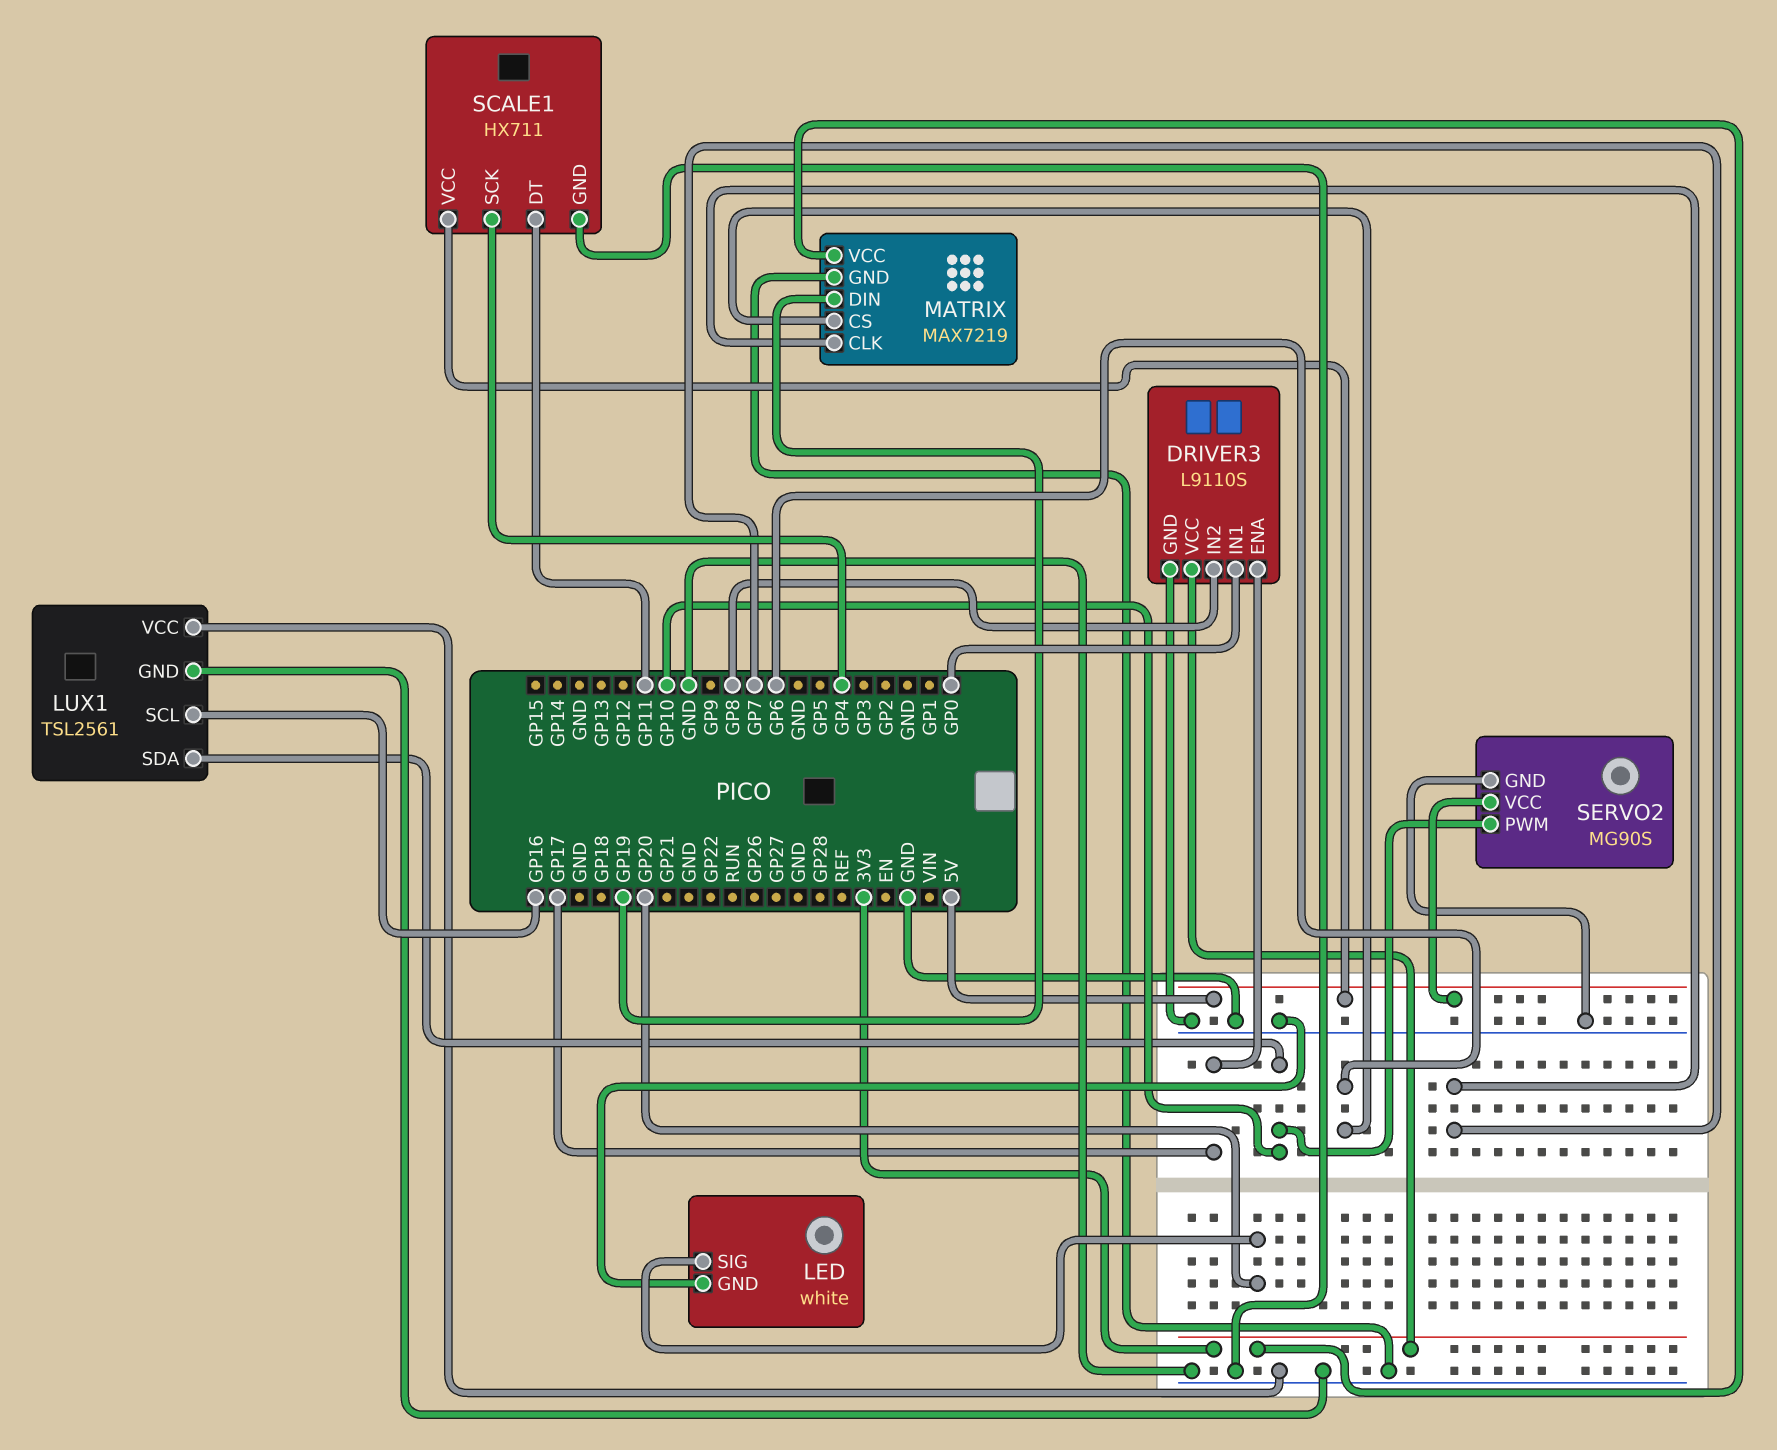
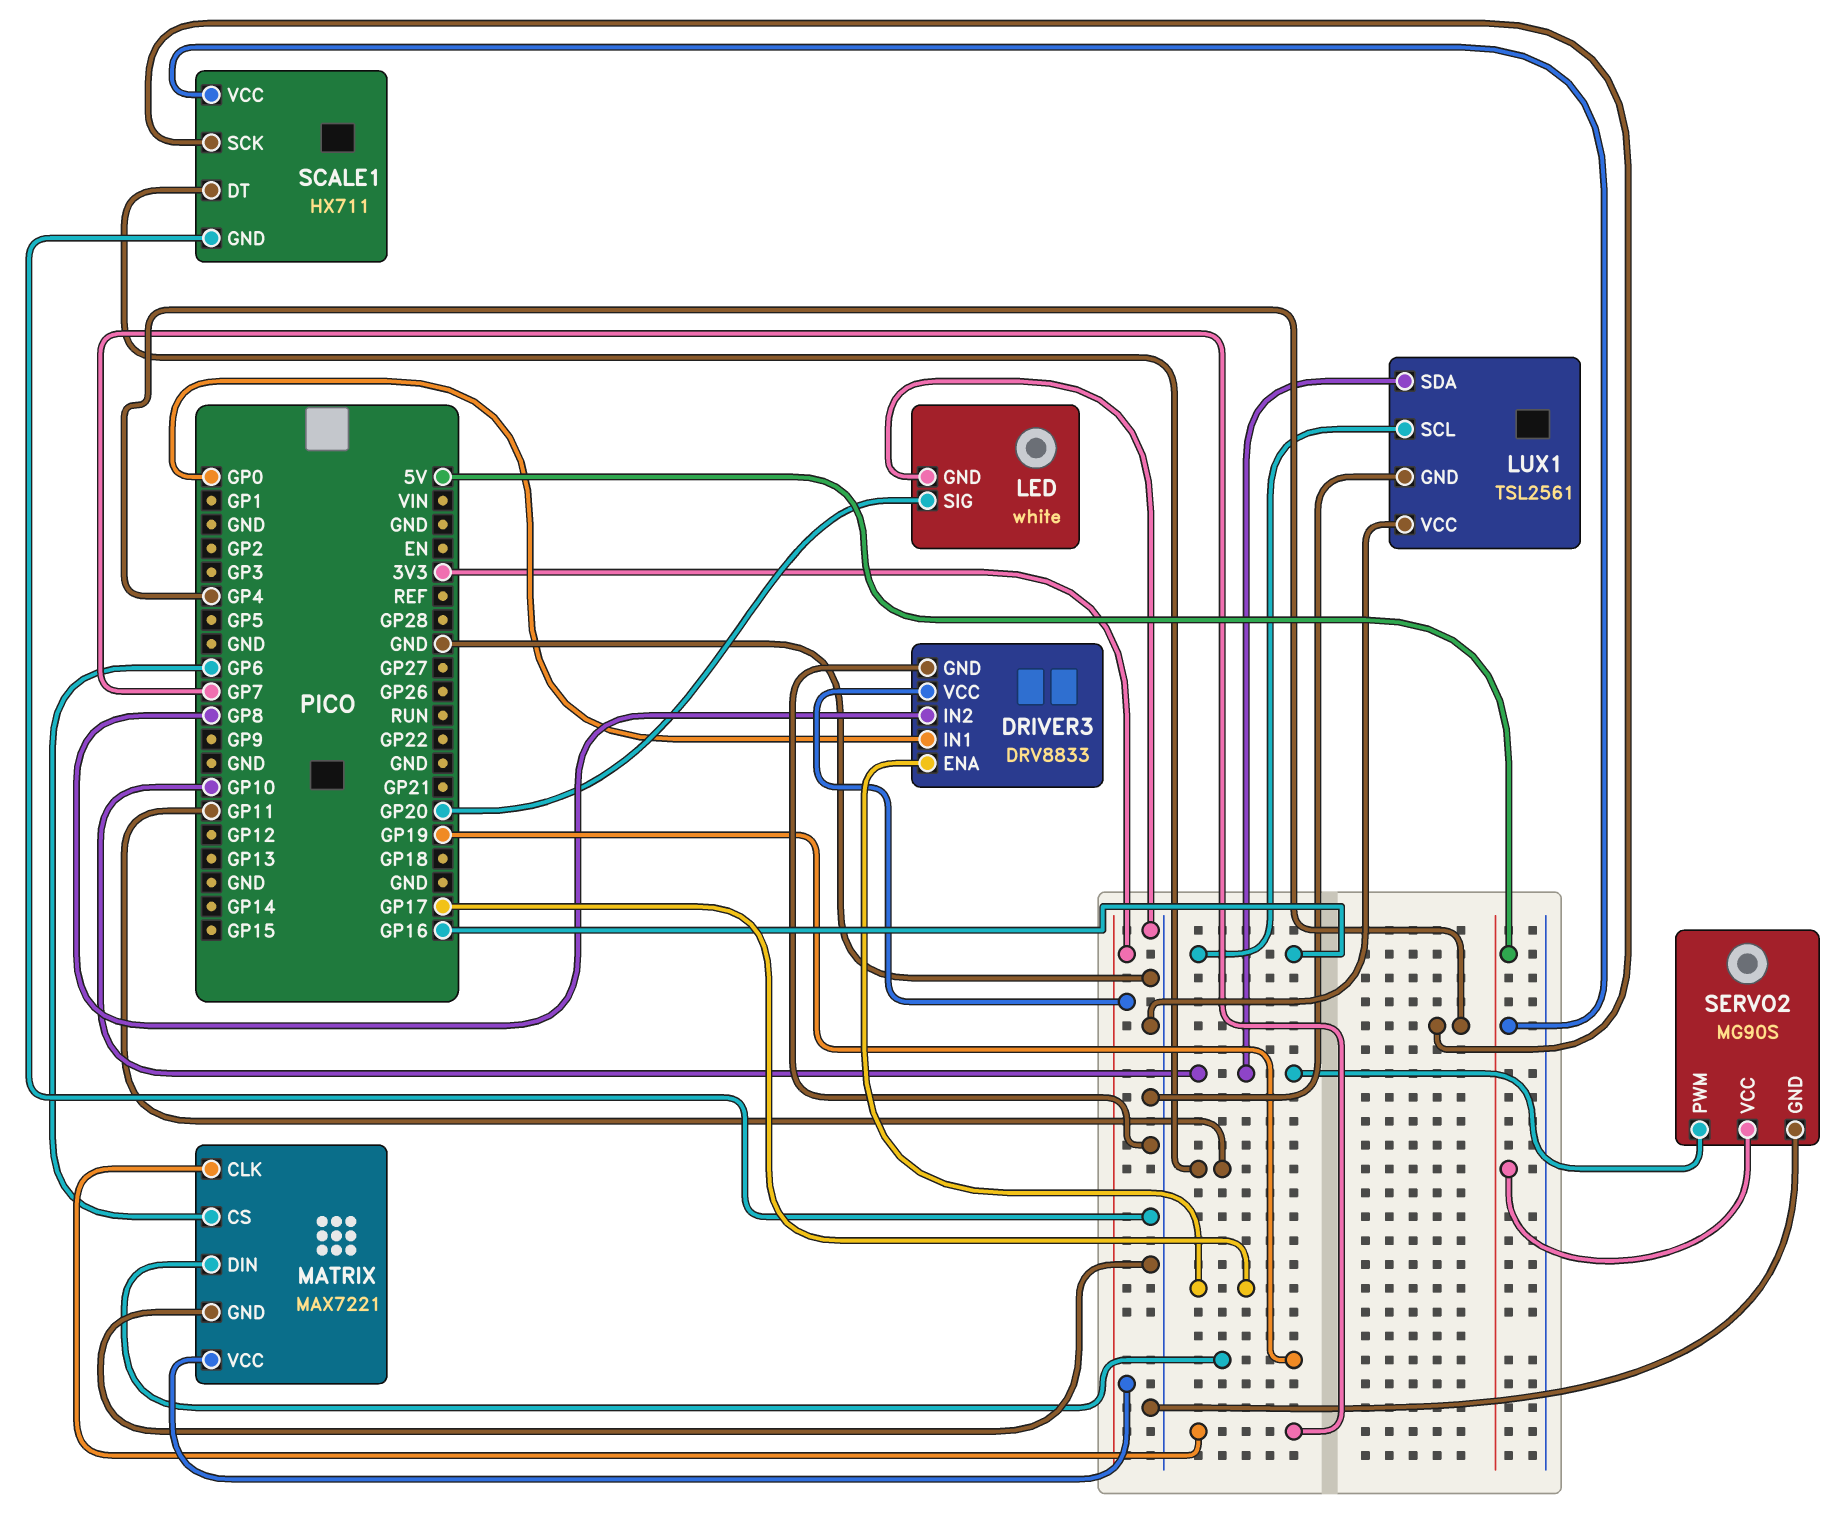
DRIVER3: L9110S -> DRV8833
MATRIX: MAX7219 -> MAX7221

